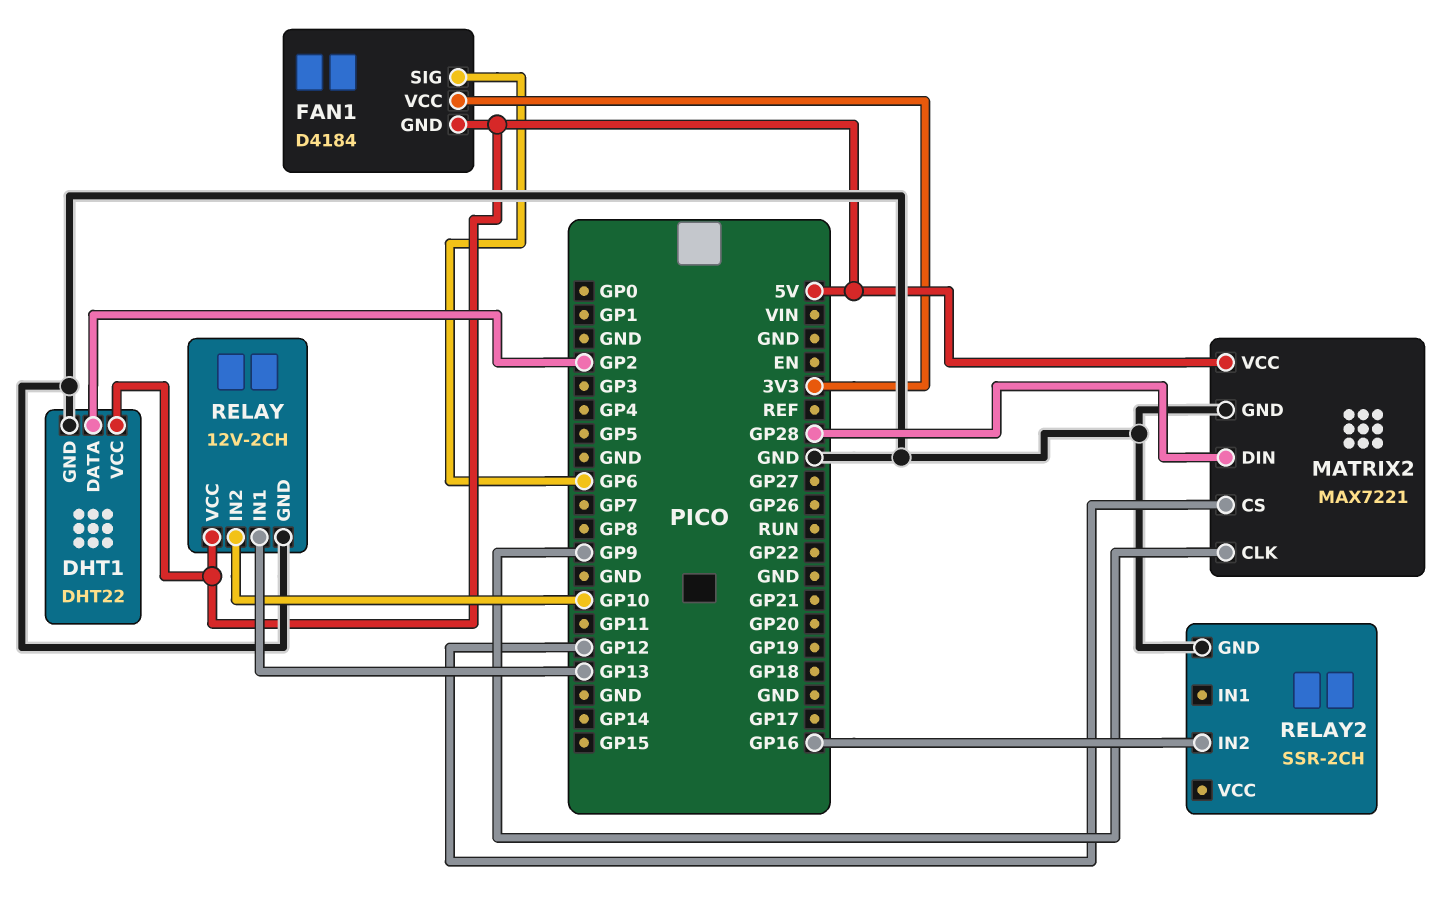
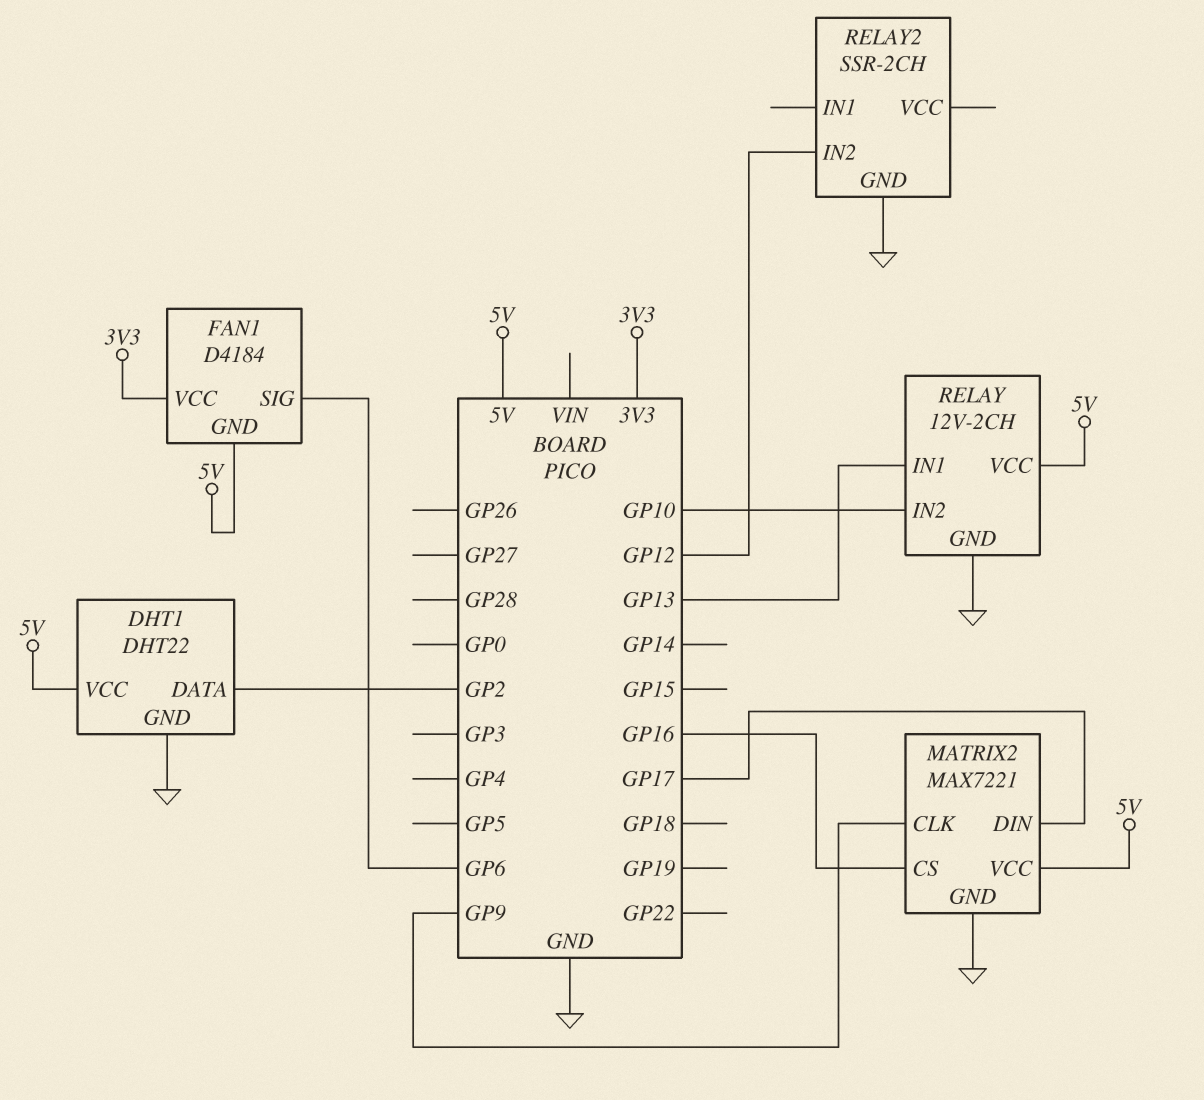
MATRIX2 pin CS: GP12 -> GP16
MATRIX2 pin DIN: GP28 -> GP17
RELAY2 pin IN2: GP16 -> GP12

